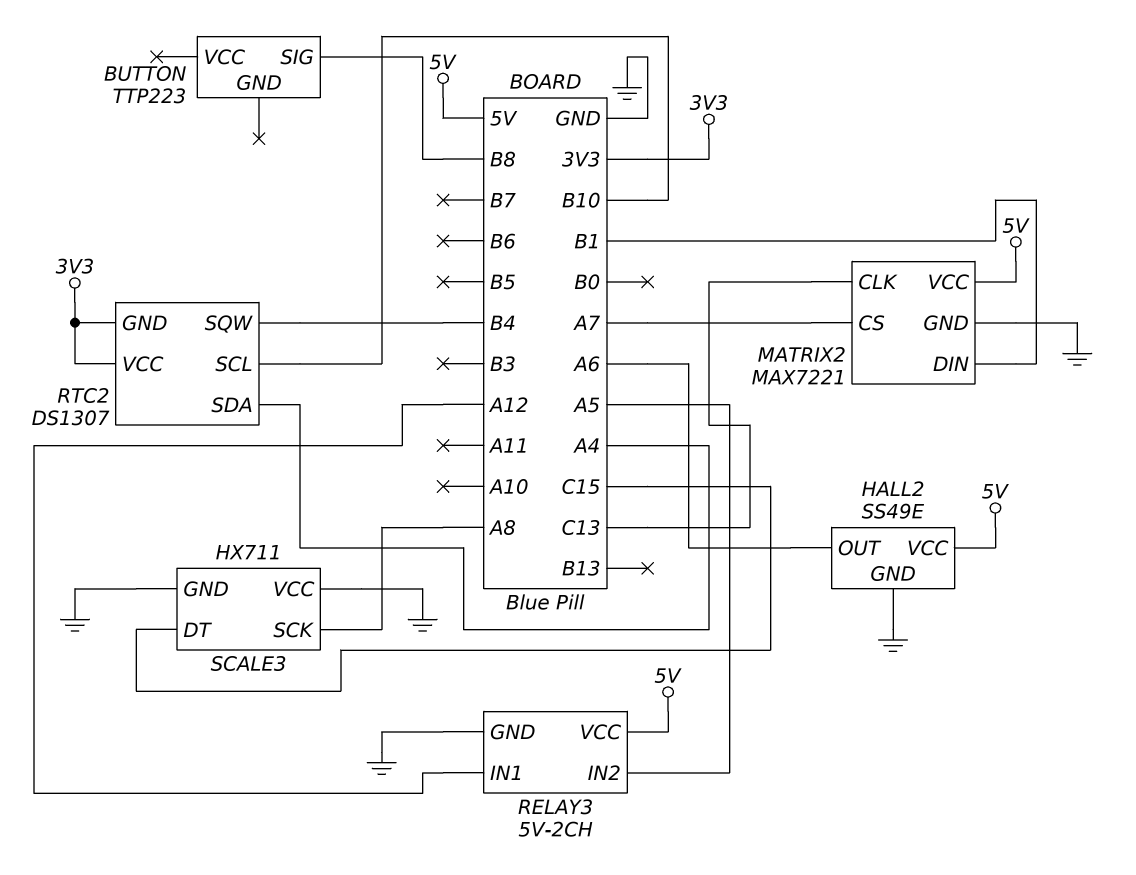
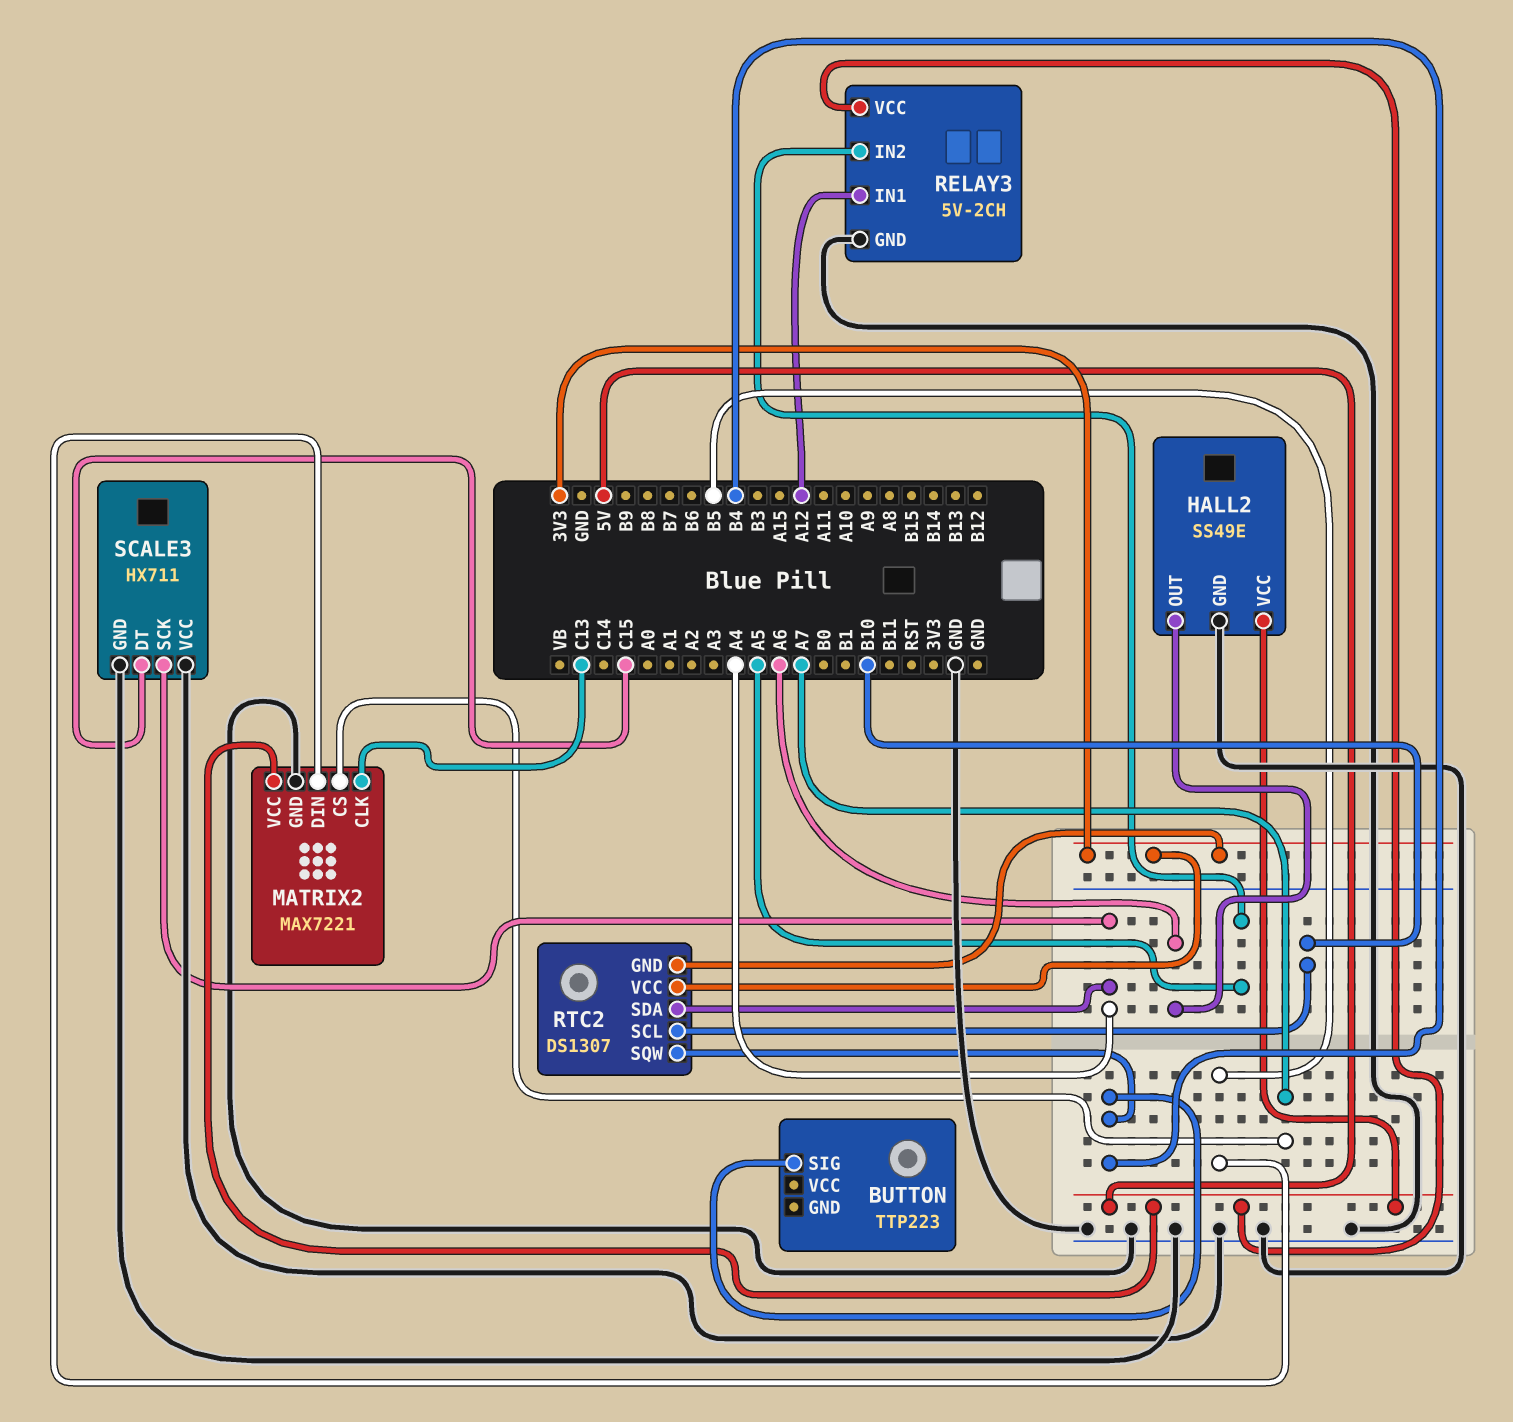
BUTTON pin SIG: B8 -> B4
MATRIX2 pin DIN: B1 -> B5
SCALE3 pin SCK: A8 -> A4

